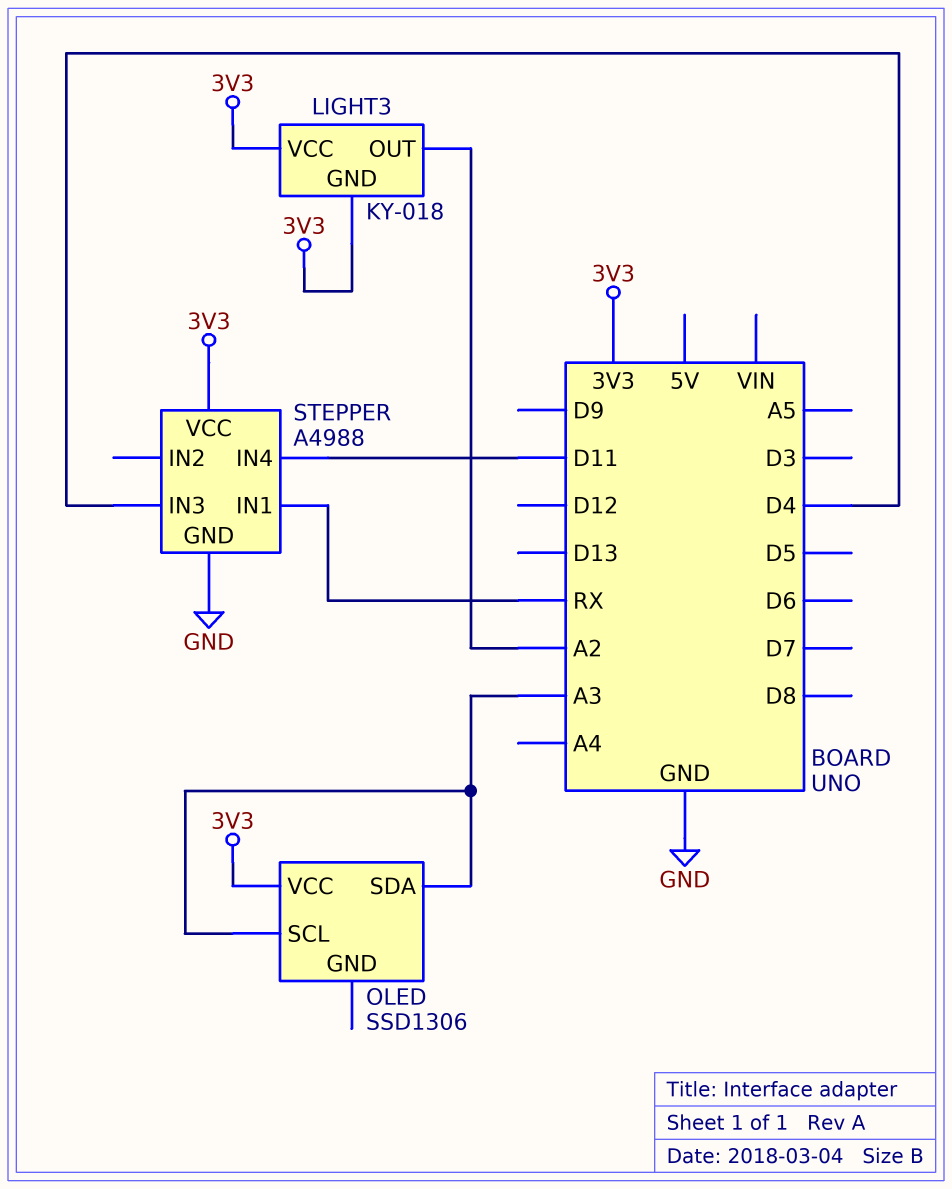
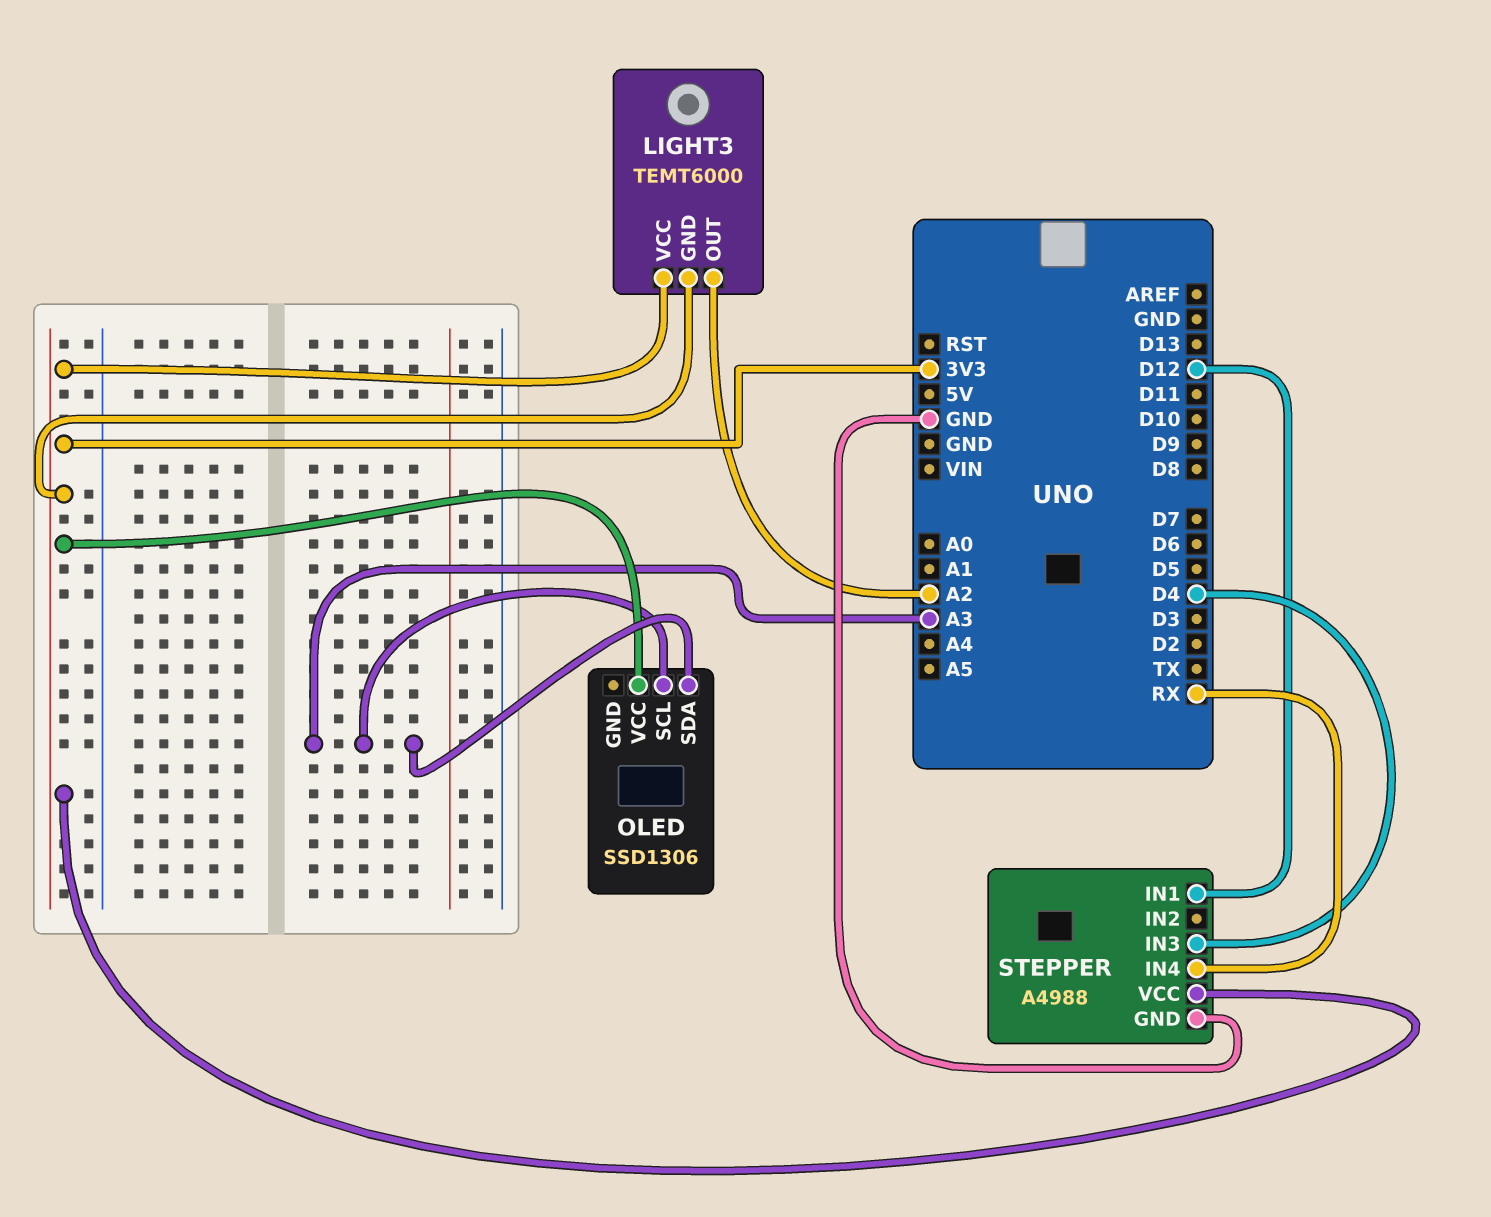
LIGHT3: KY-018 -> TEMT6000
STEPPER pin IN1: RX -> D12
STEPPER pin IN4: D11 -> RX

